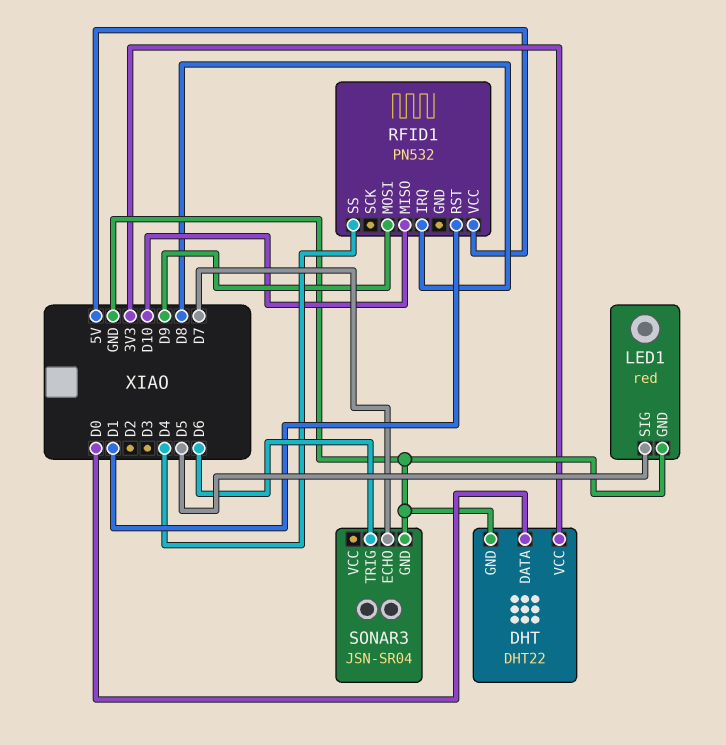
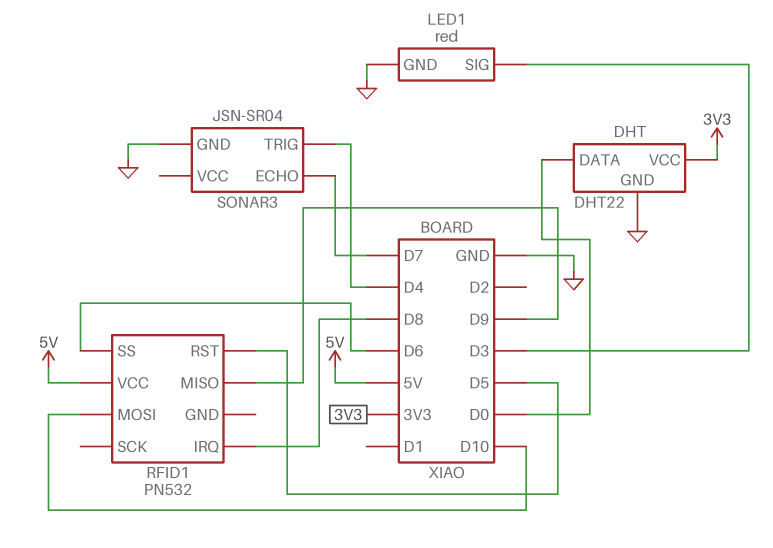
LED1 pin SIG: D5 -> D3
RFID1 pin MISO: D10 -> D9
RFID1 pin MOSI: D9 -> D10
RFID1 pin RST: D1 -> D5
RFID1 pin SS: D4 -> D6
SONAR3 pin TRIG: D6 -> D4

